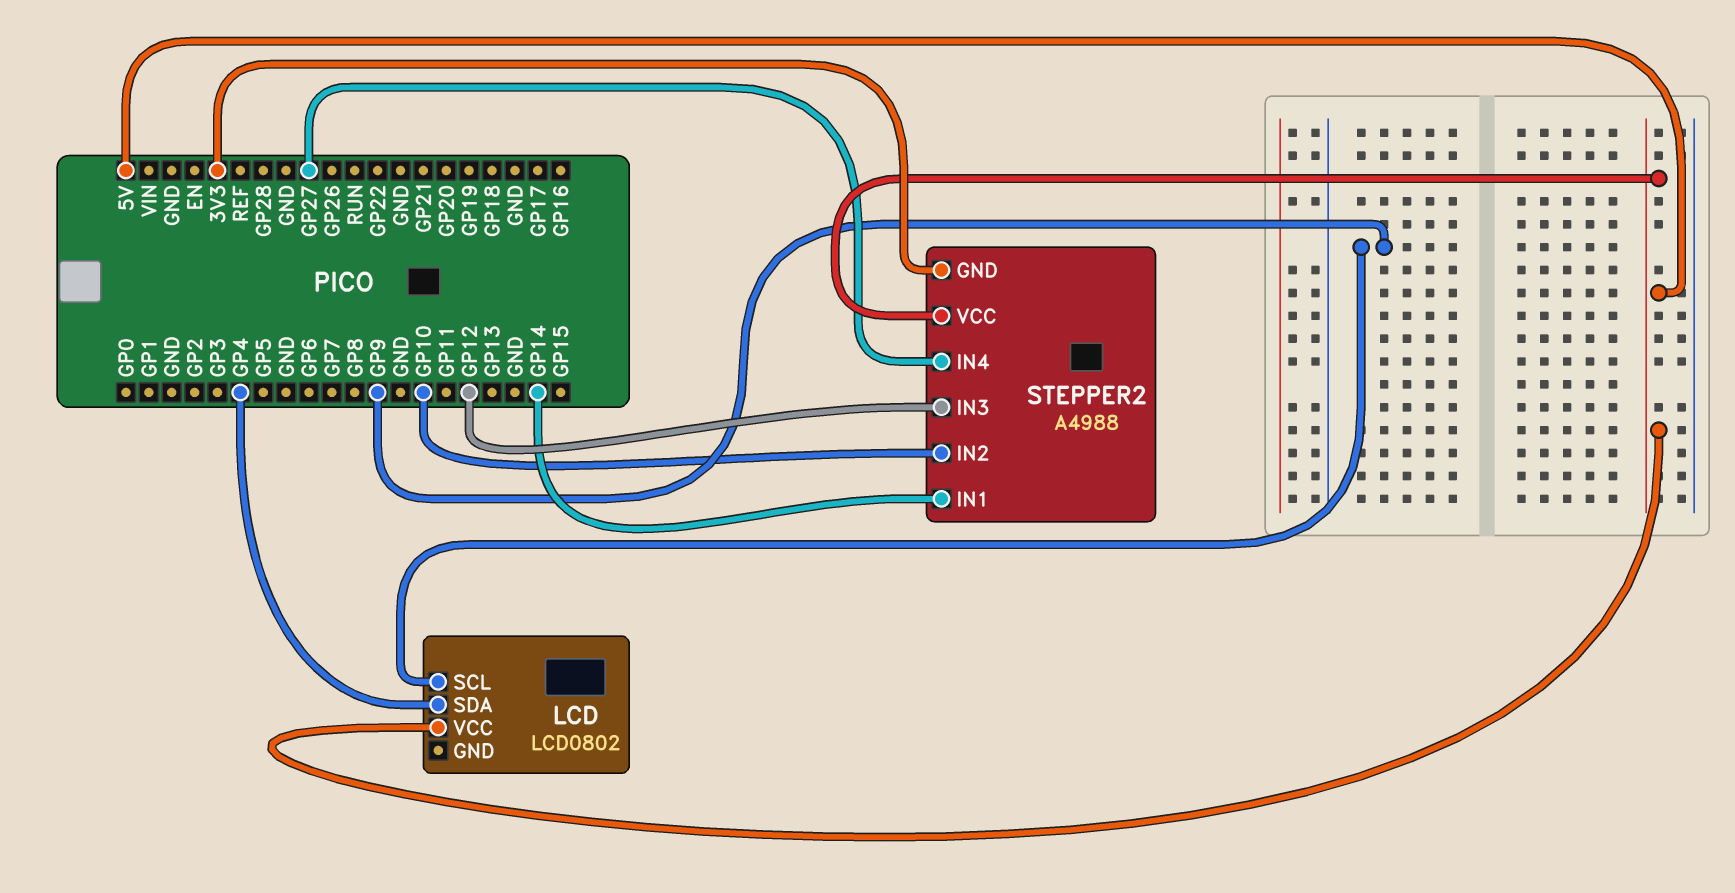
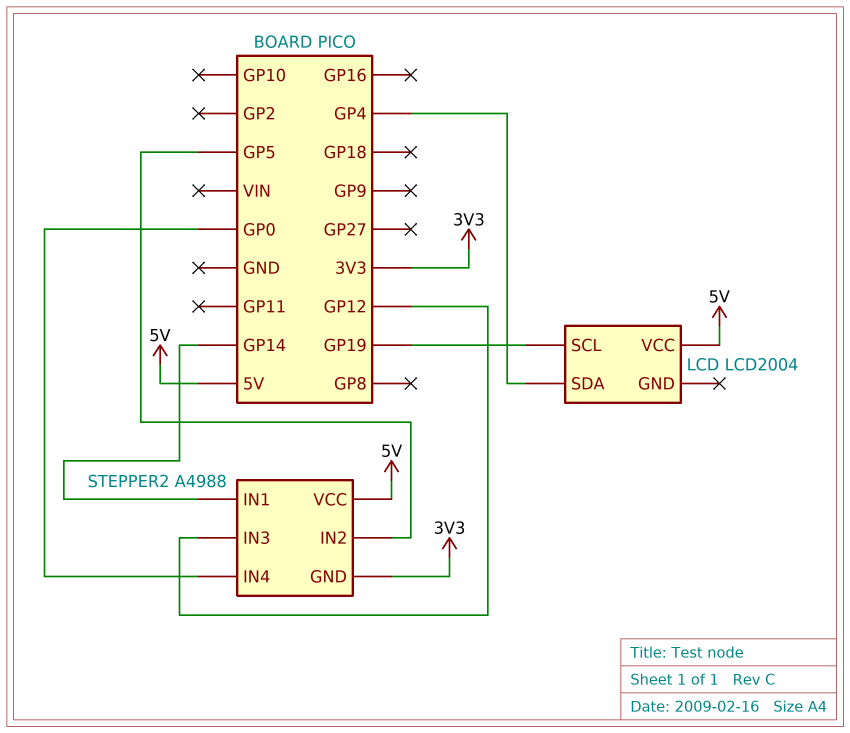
LCD: LCD0802 -> LCD2004
LCD pin SCL: GP9 -> GP19
STEPPER2 pin IN2: GP10 -> GP5
STEPPER2 pin IN4: GP27 -> GP0

